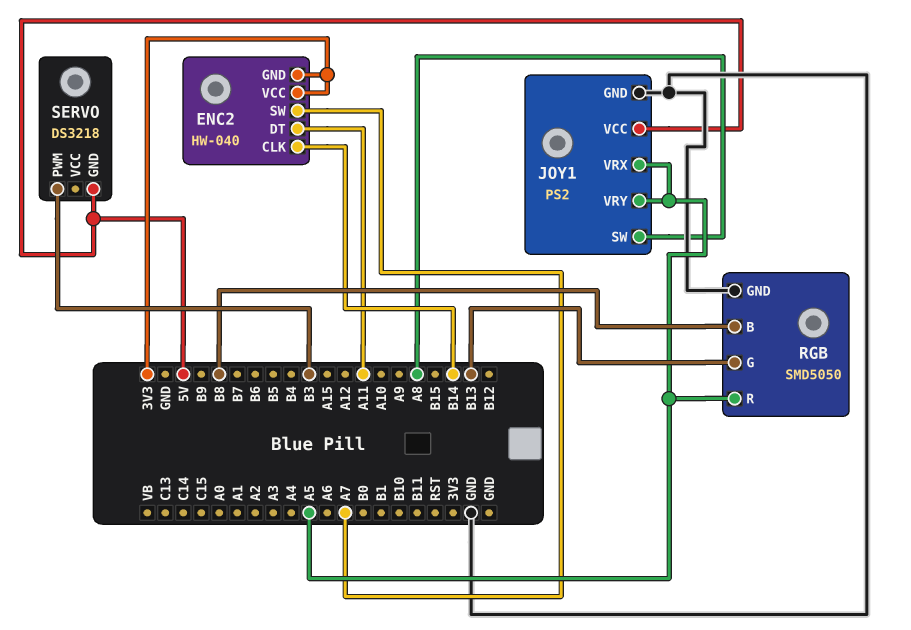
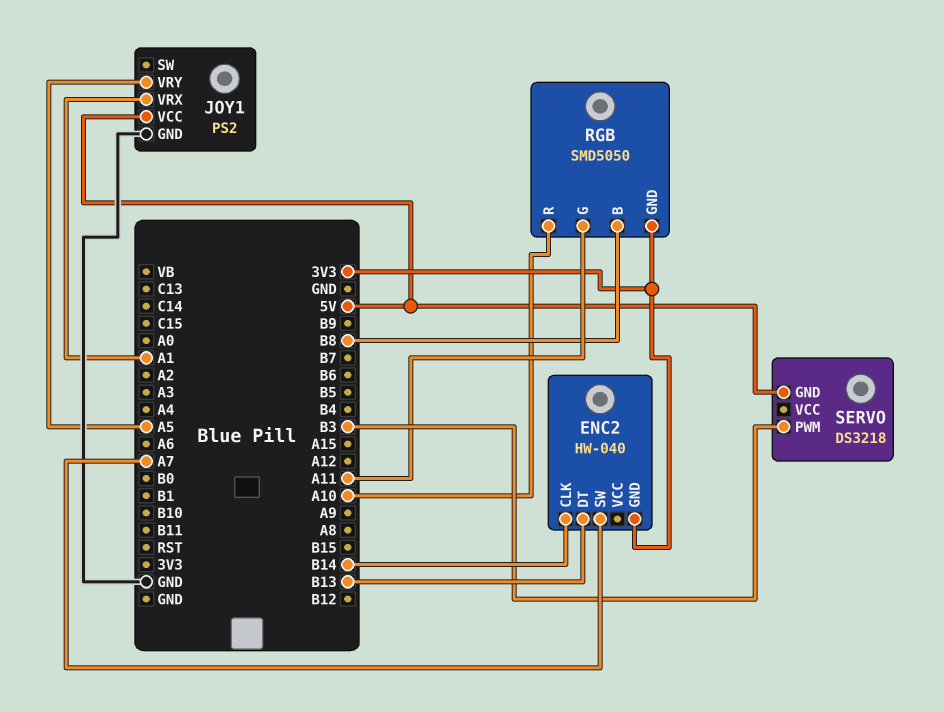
ENC2 pin DT: A11 -> B13
ENC2 pin VCC: 3V3 -> none
JOY1 pin SW: A8 -> none
JOY1 pin VRX: A5 -> A1
RGB pin G: B13 -> A11
RGB pin GND: GND -> 3V3
RGB pin R: A5 -> A10

